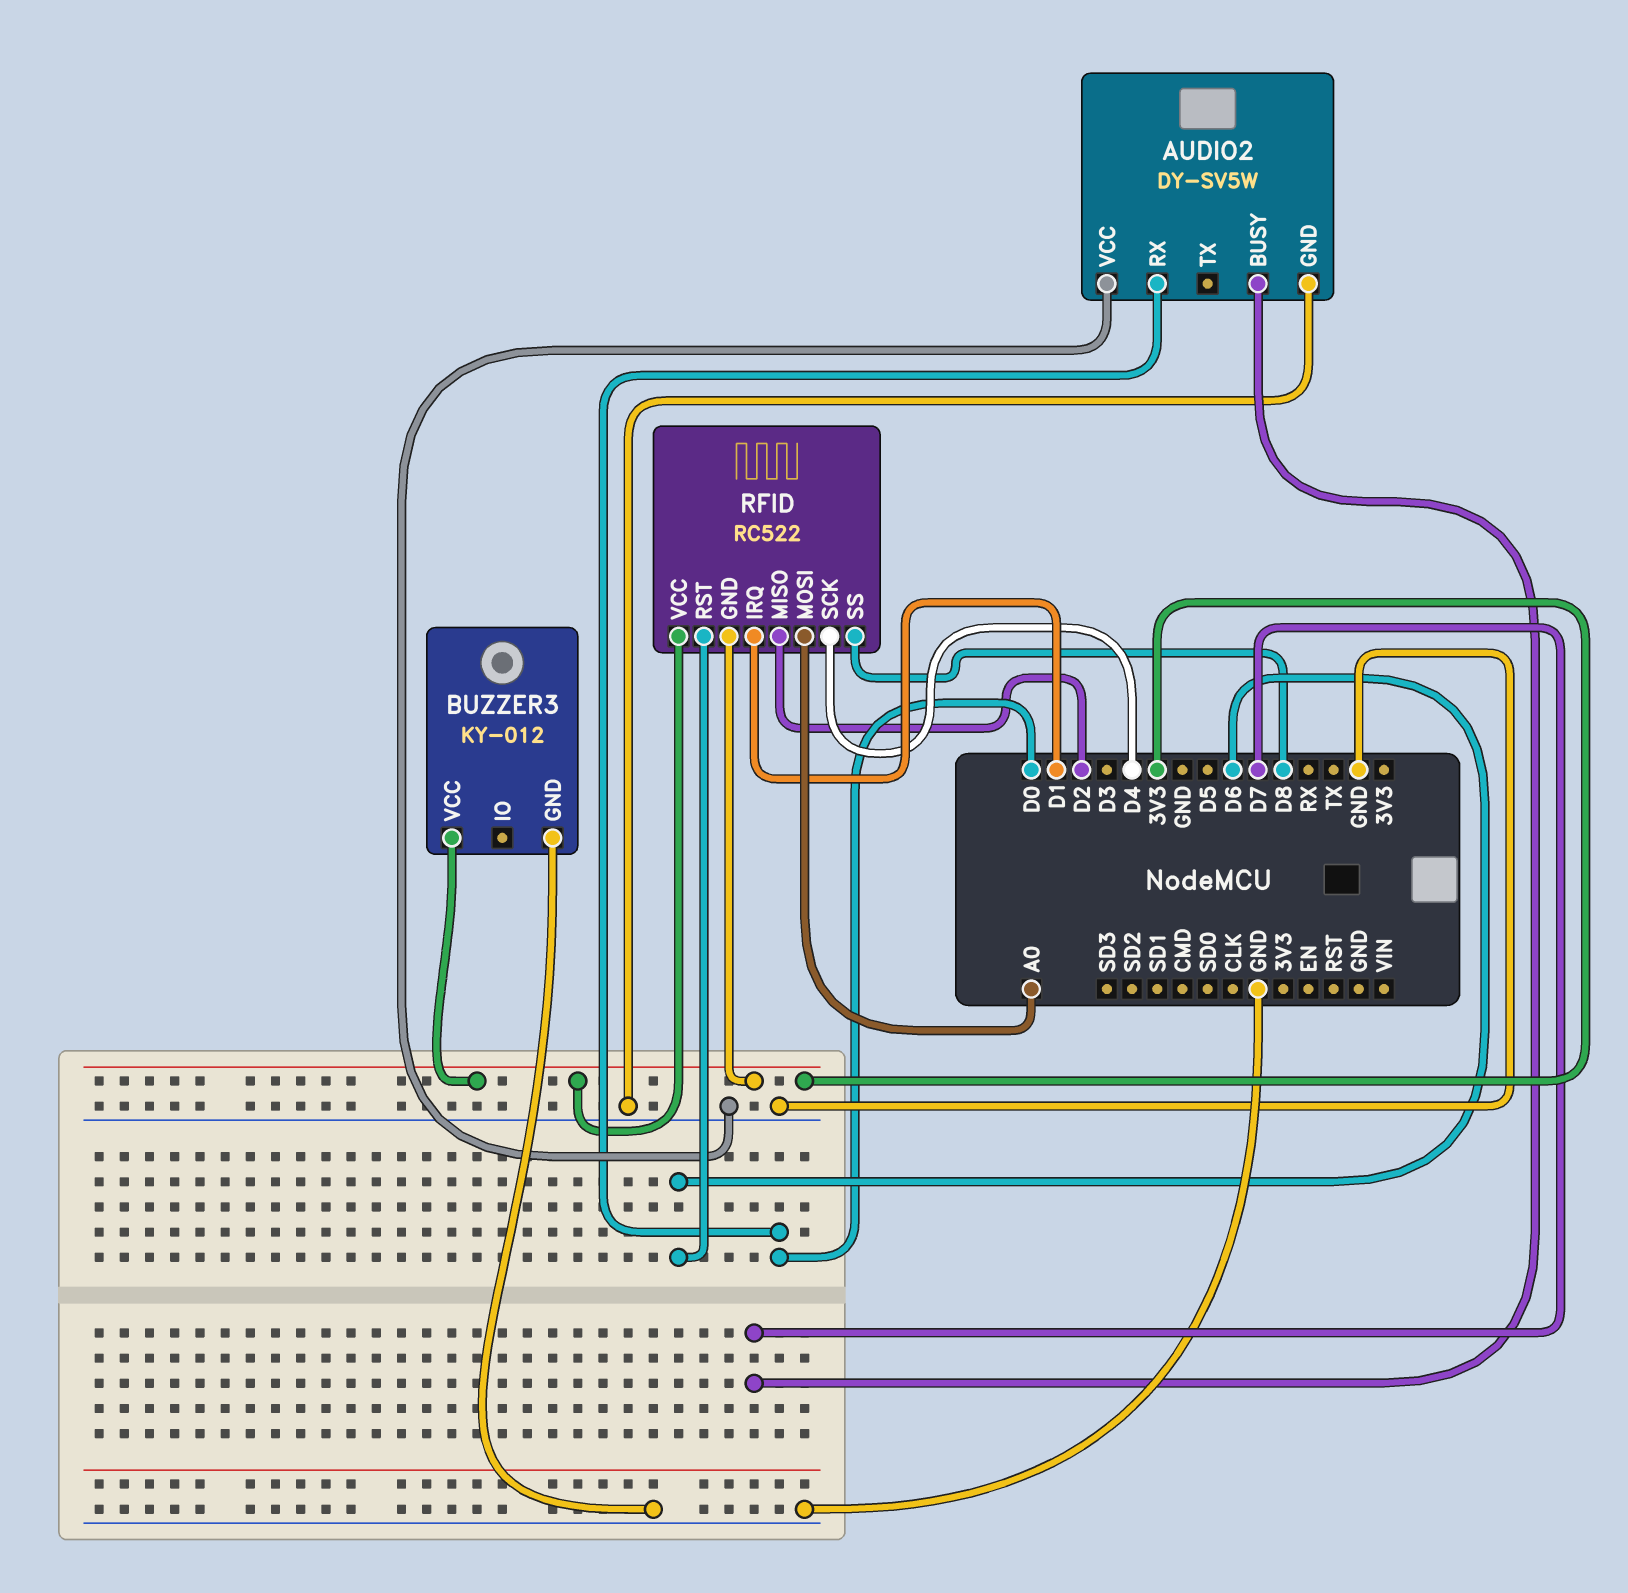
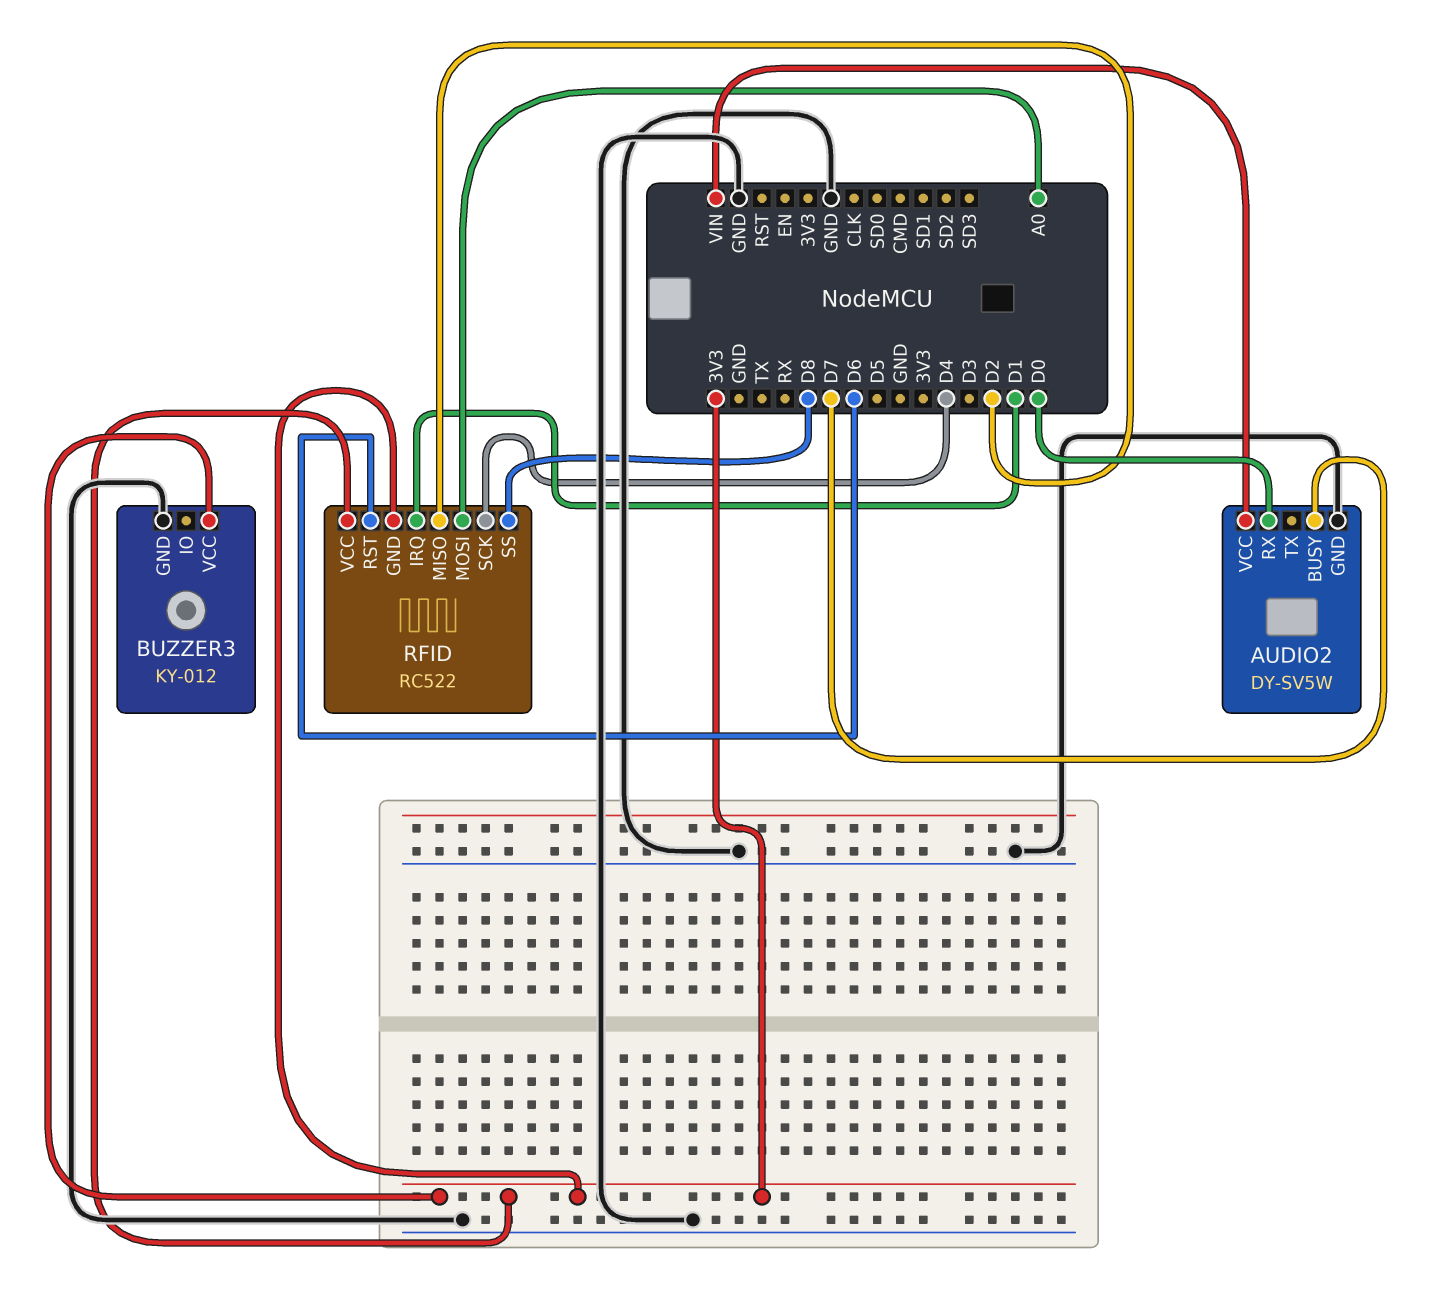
AUDIO2 pin VCC: GND -> VIN

